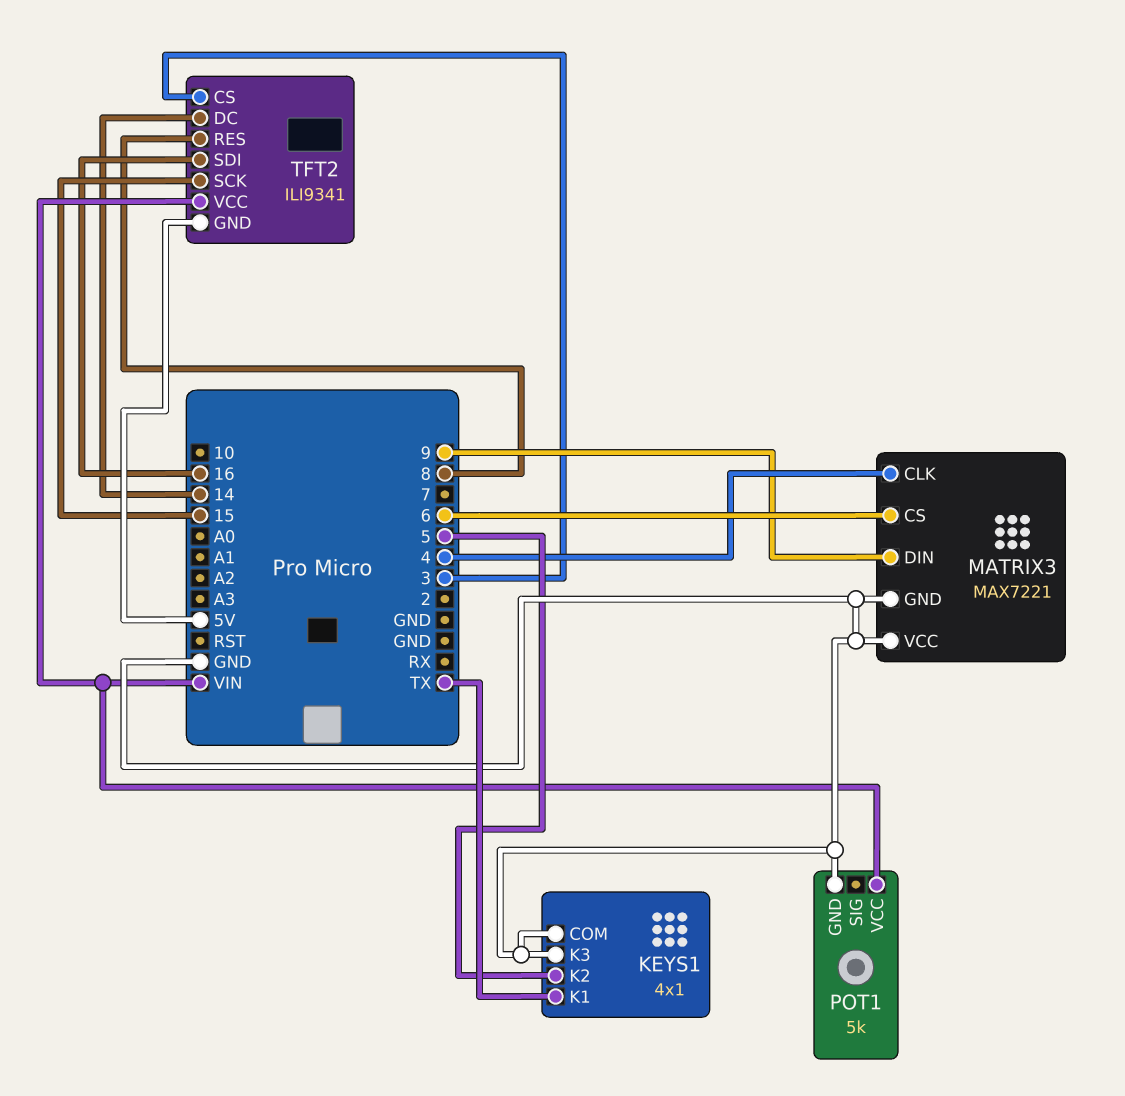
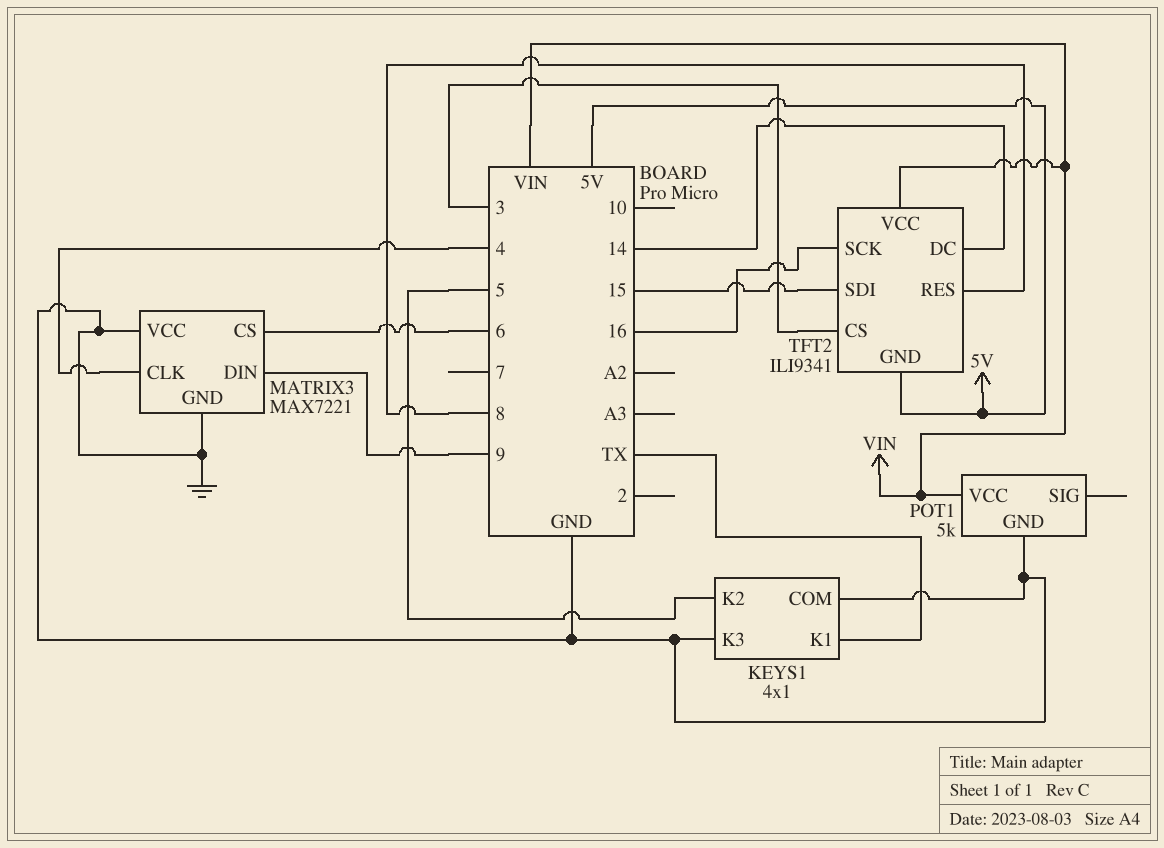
TFT2 pin SCK: 15 -> 16
TFT2 pin SDI: 16 -> 15

